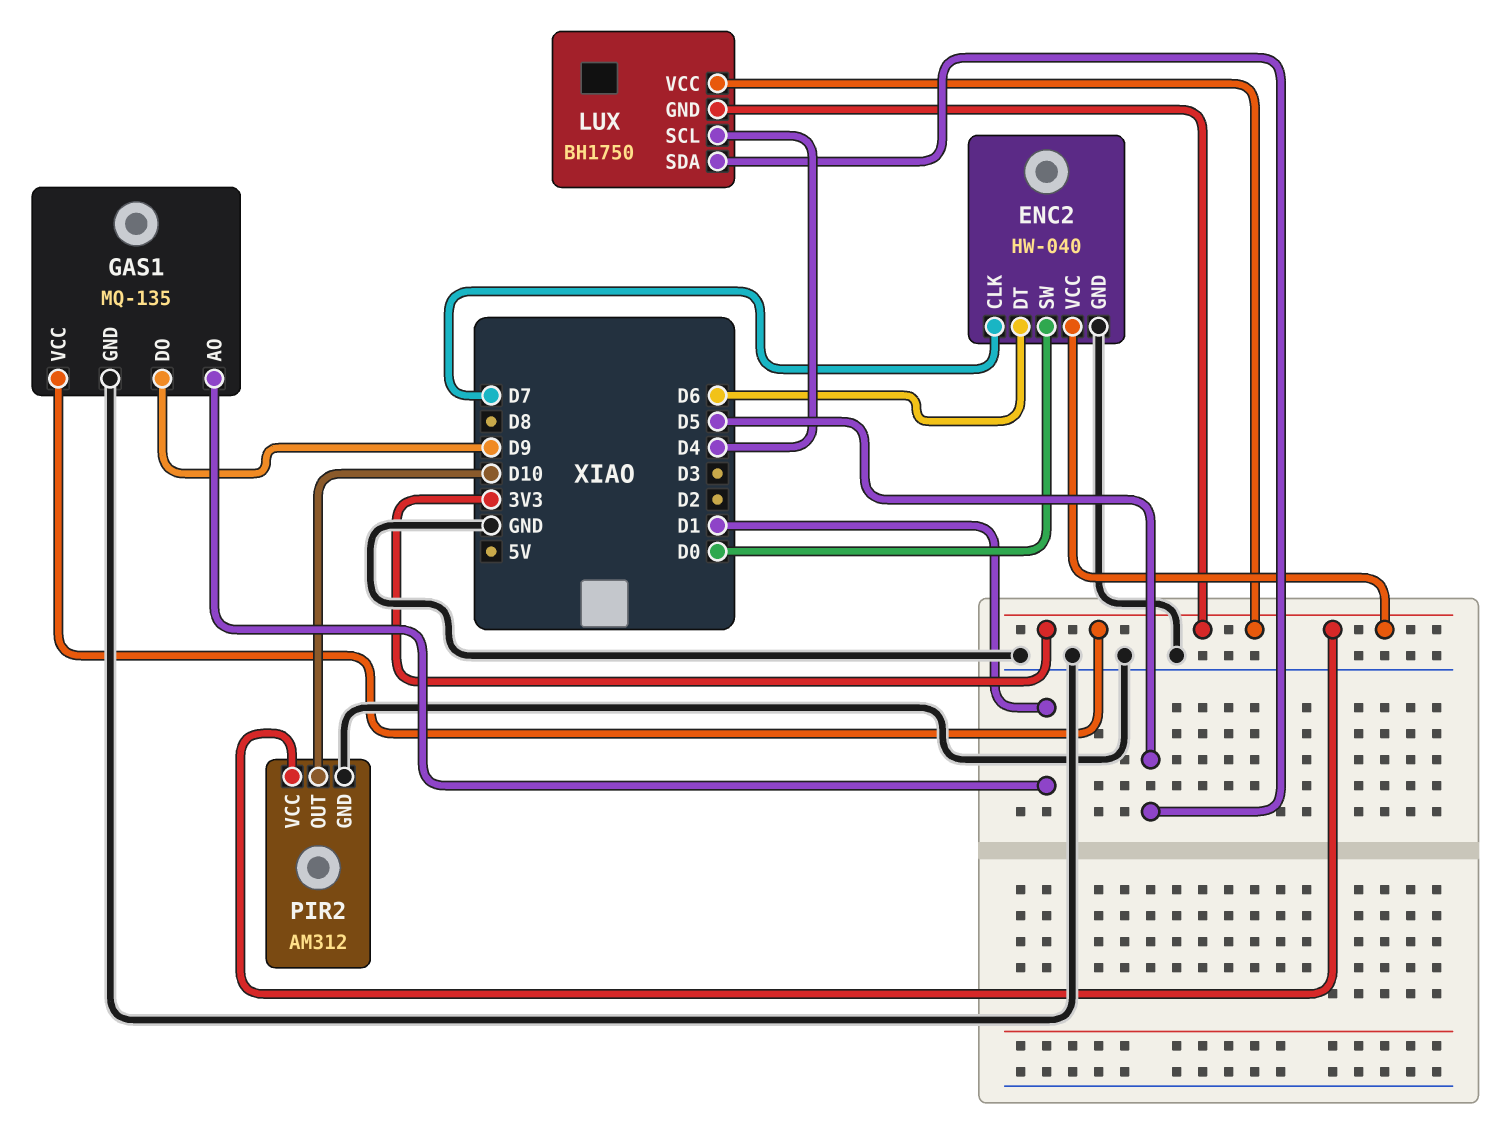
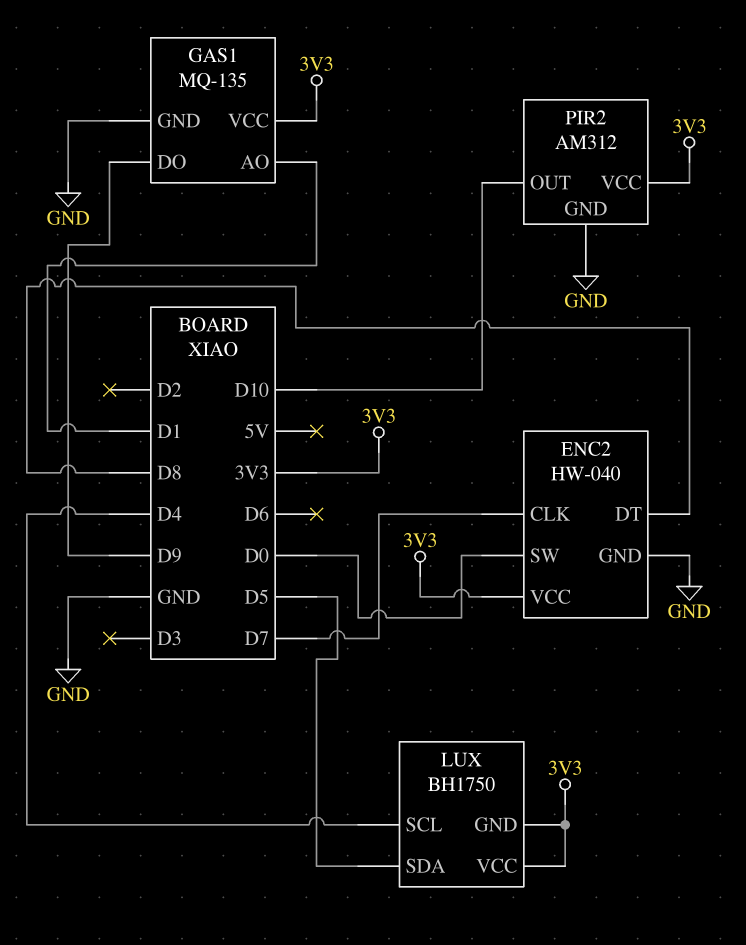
ENC2 pin DT: D6 -> D8

